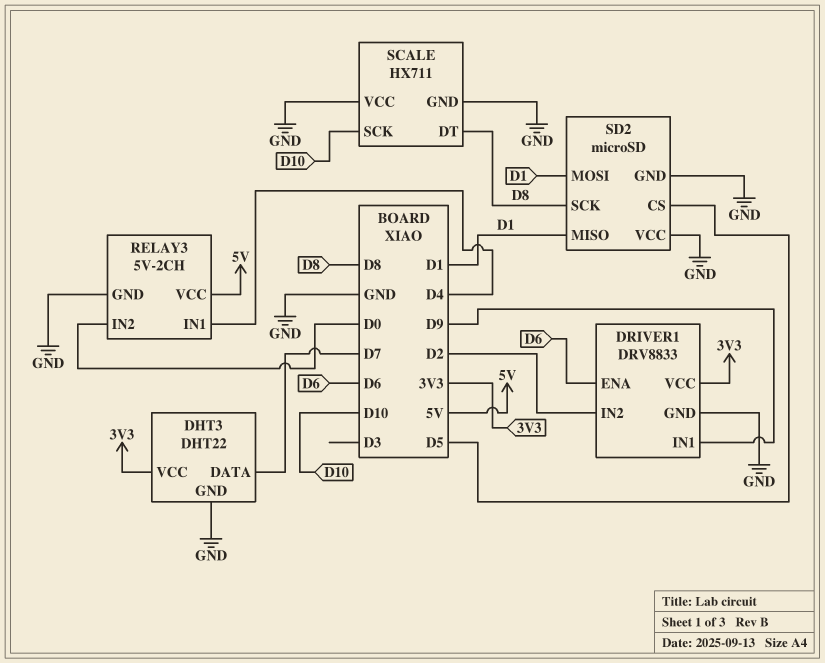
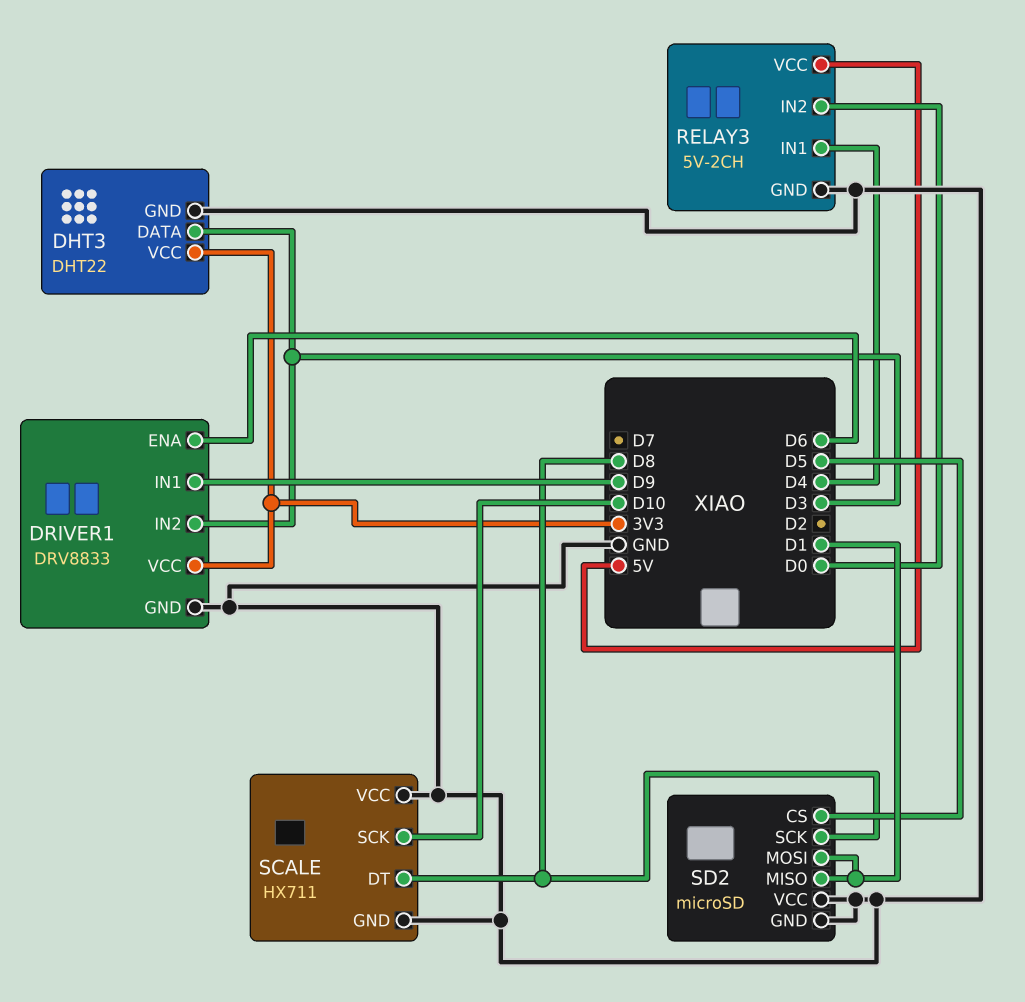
DHT3 pin DATA: D7 -> D3
DRIVER1 pin IN2: D2 -> D3

